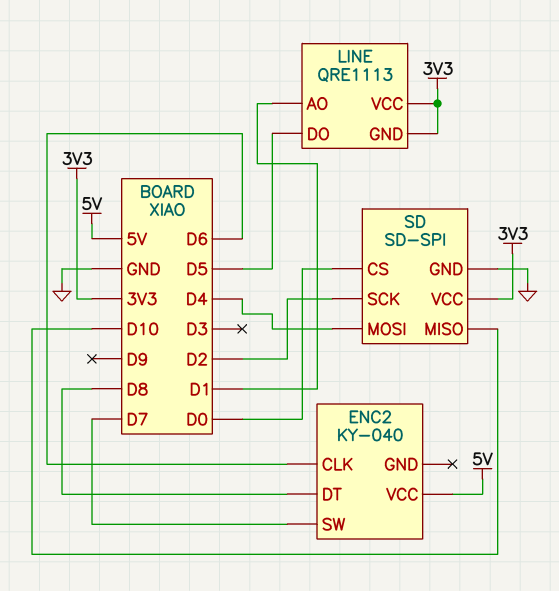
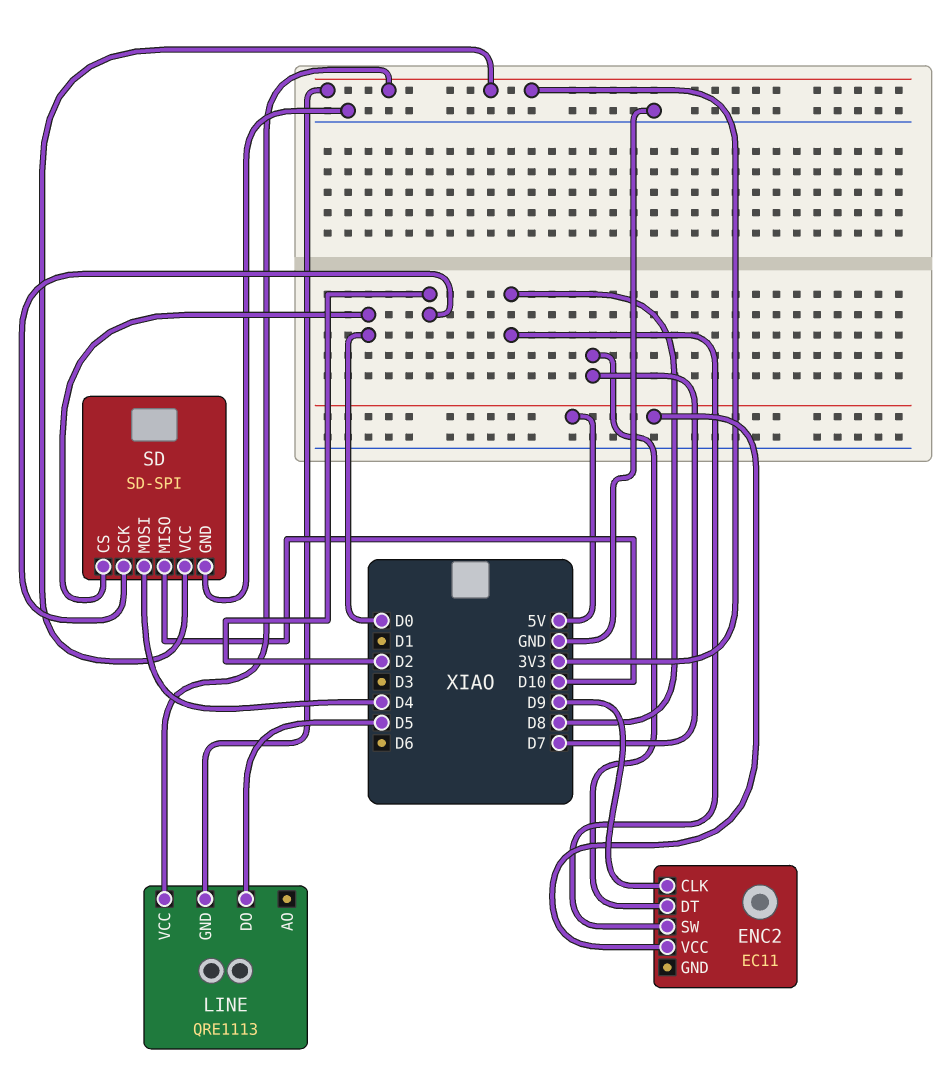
ENC2: KY-040 -> EC11
ENC2 pin CLK: D6 -> D9
ENC2 pin DT: D8 -> D7
ENC2 pin SW: D7 -> D8
LINE pin AO: D1 -> none

